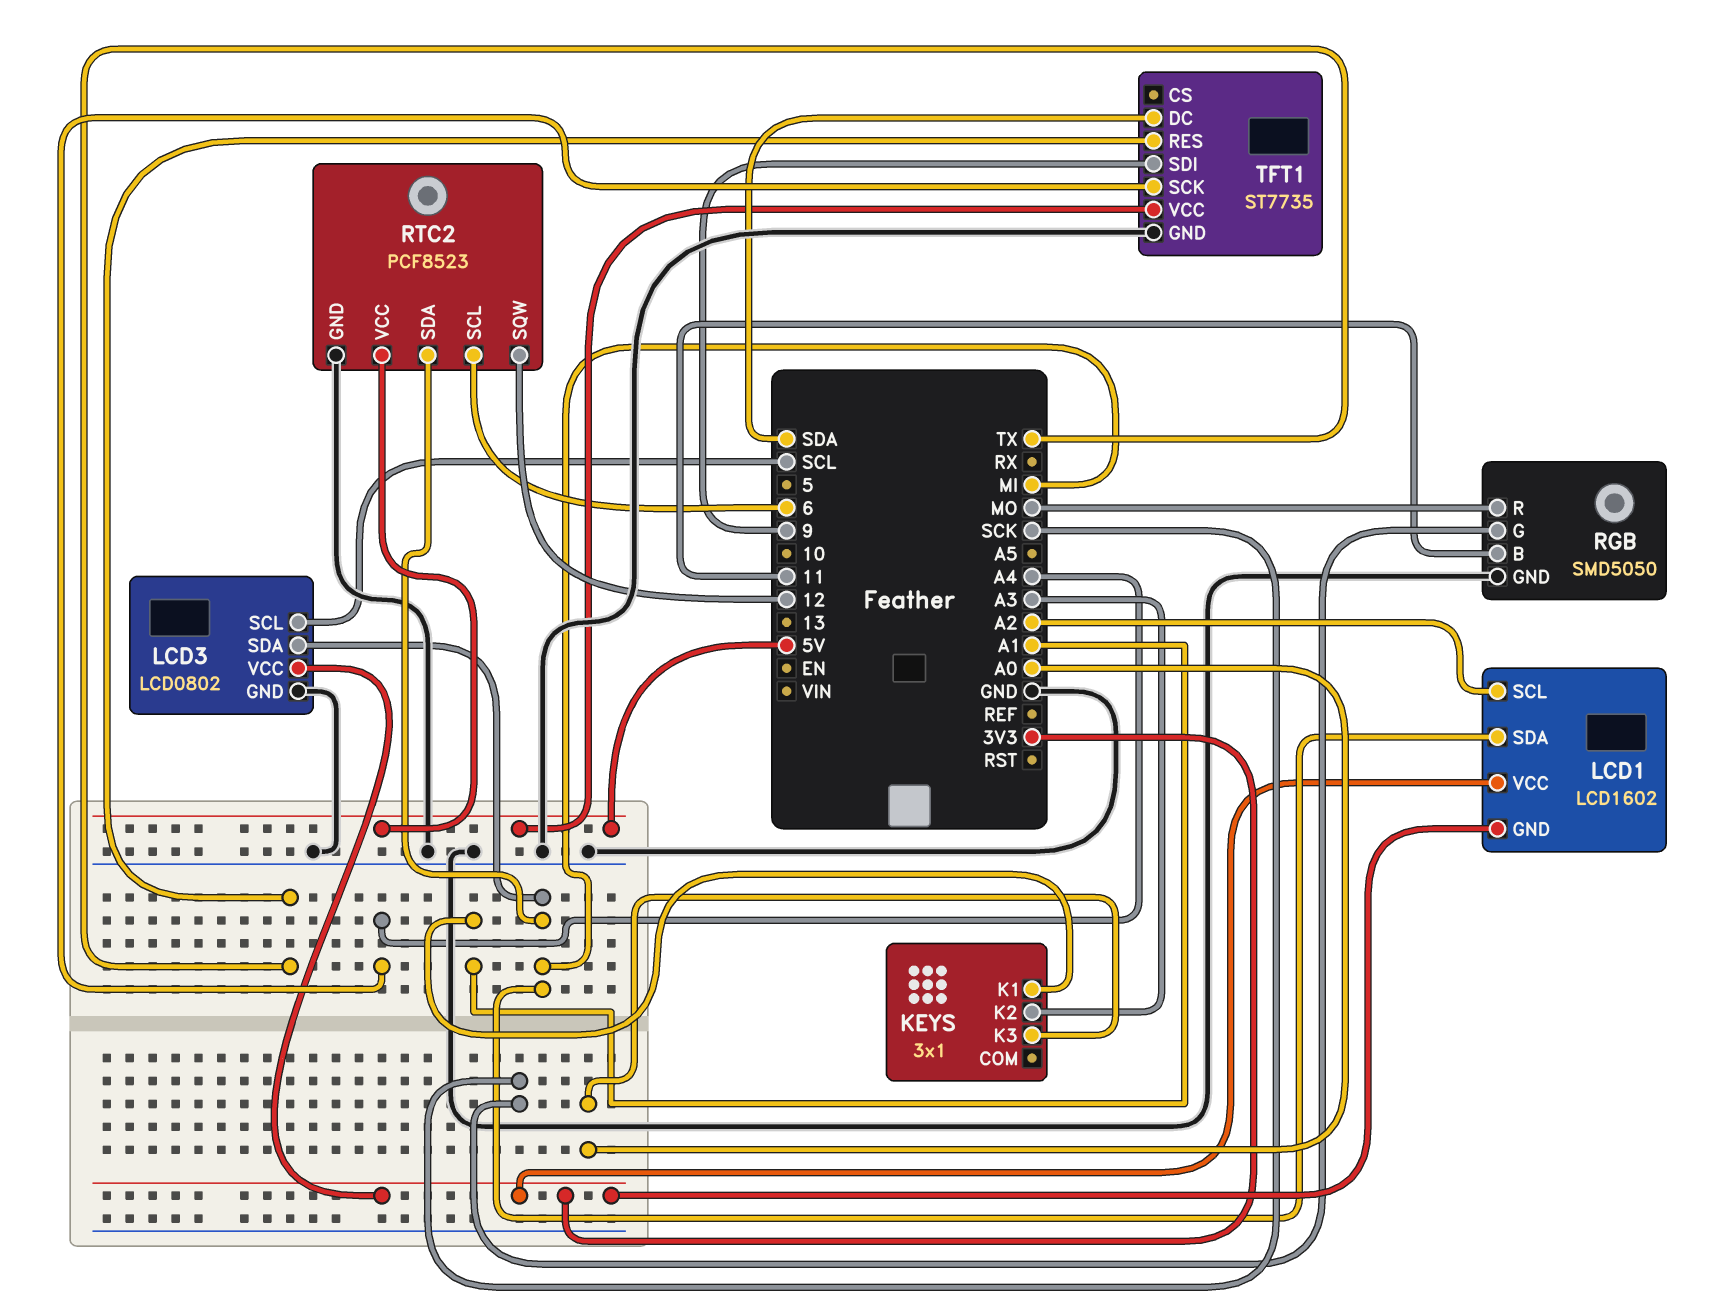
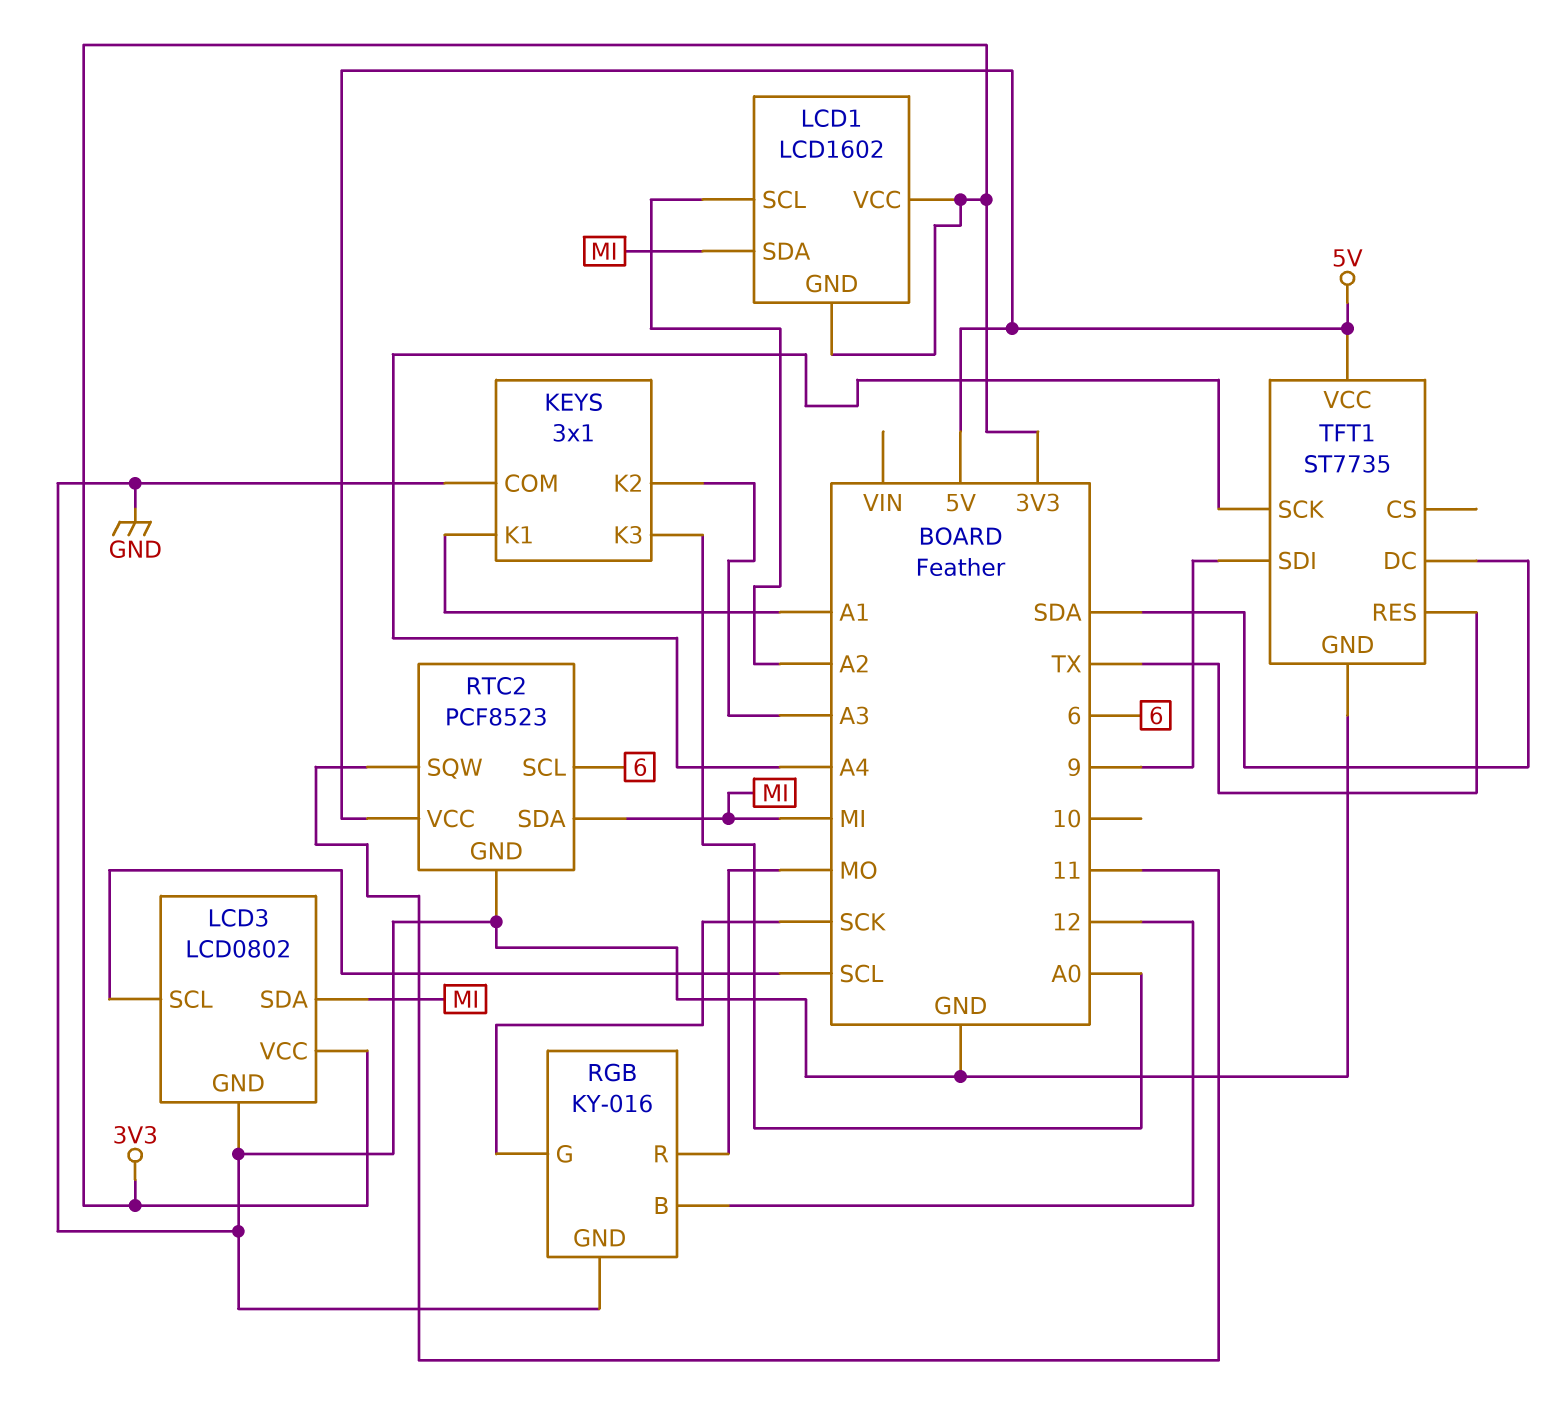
KEYS pin COM: none -> GND
RGB: SMD5050 -> KY-016
RGB pin B: 11 -> 12
RTC2 pin SQW: 12 -> 11

